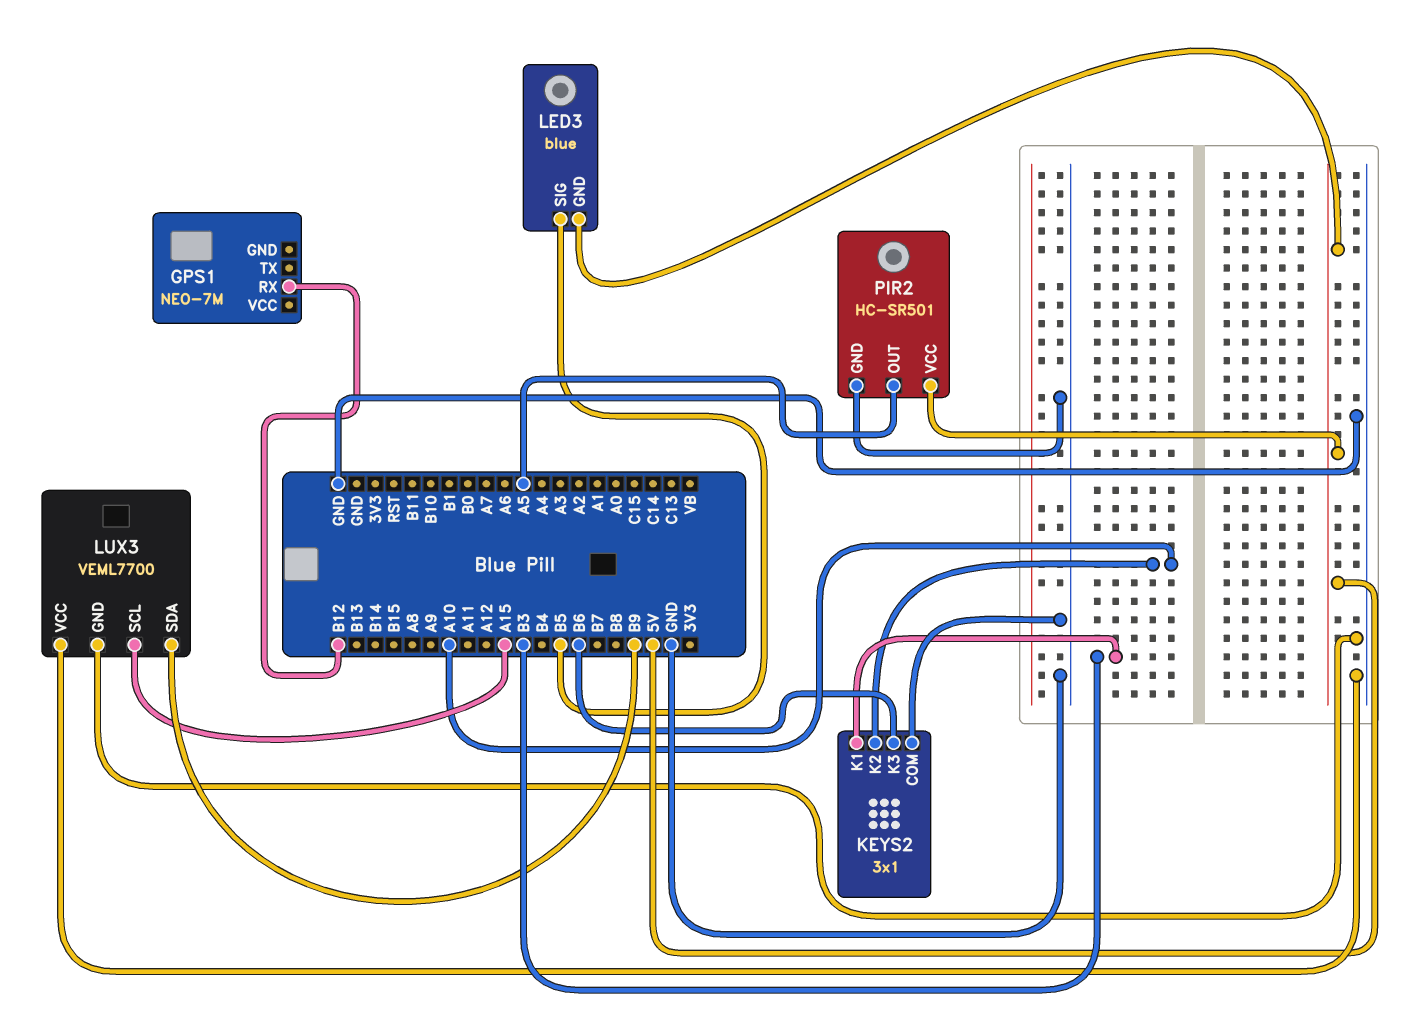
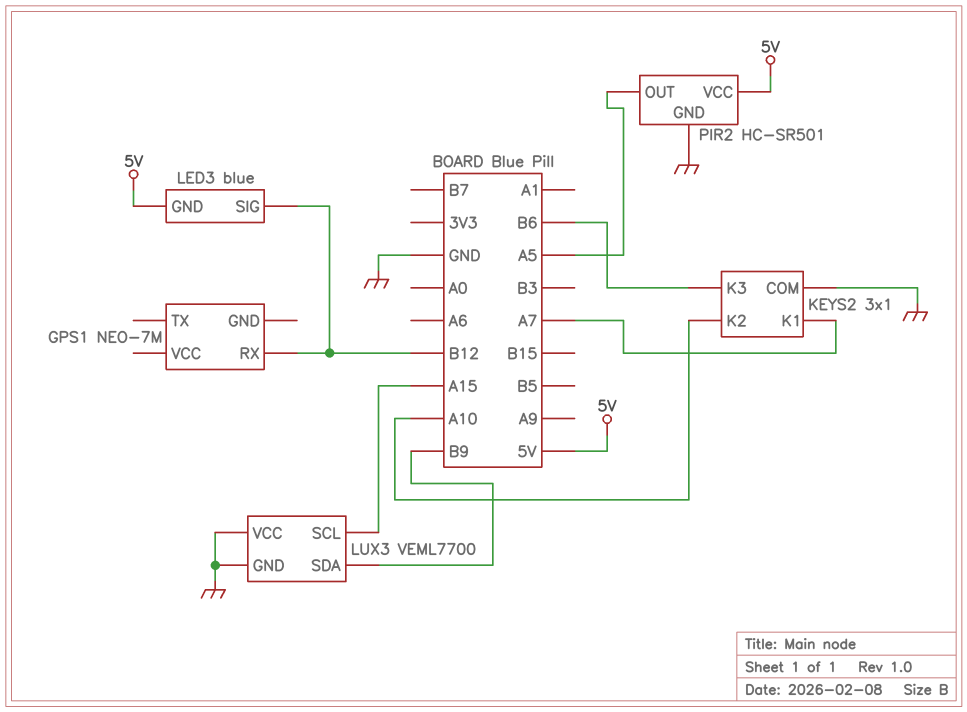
KEYS2 pin K1: B3 -> A7
LED3 pin SIG: B5 -> B12

